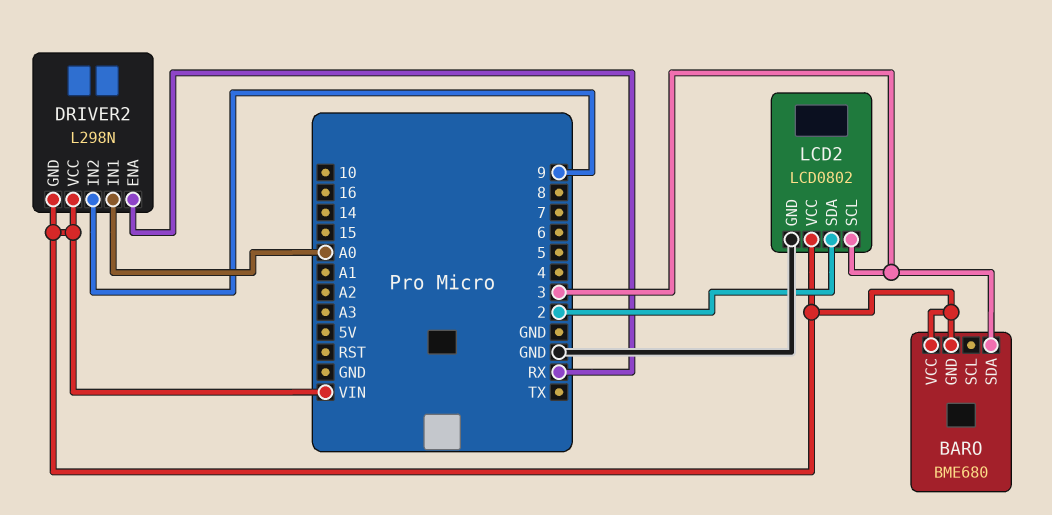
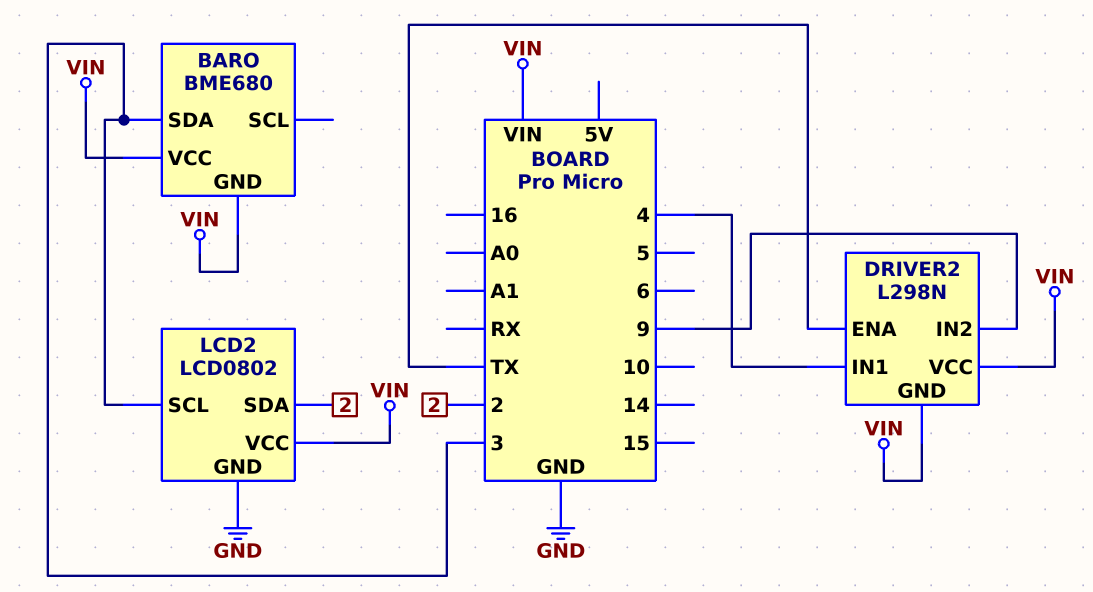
DRIVER2 pin ENA: RX -> TX
DRIVER2 pin IN1: A0 -> 4

